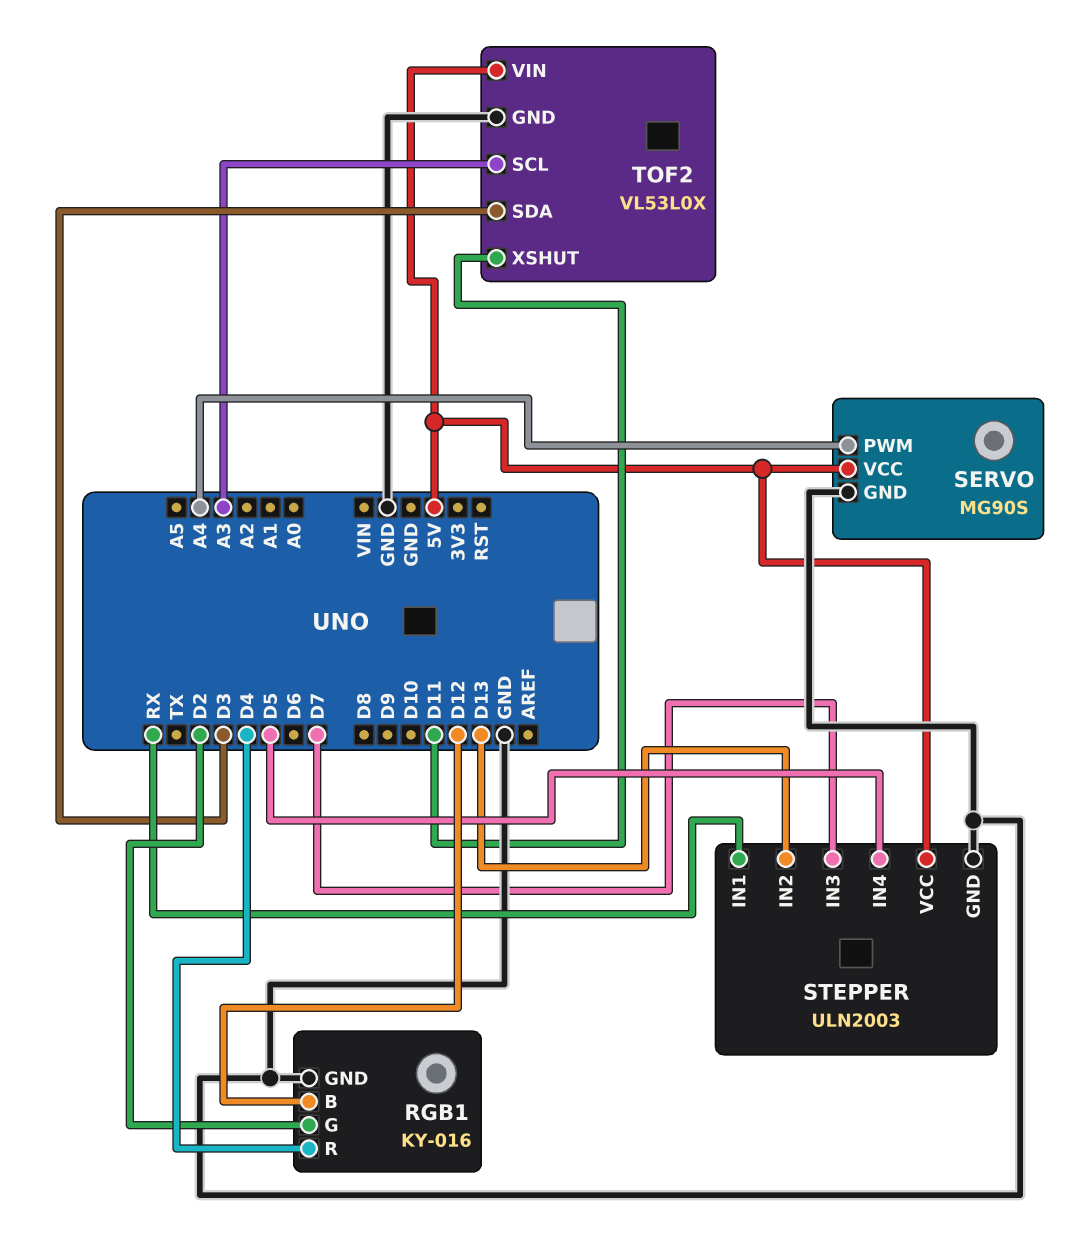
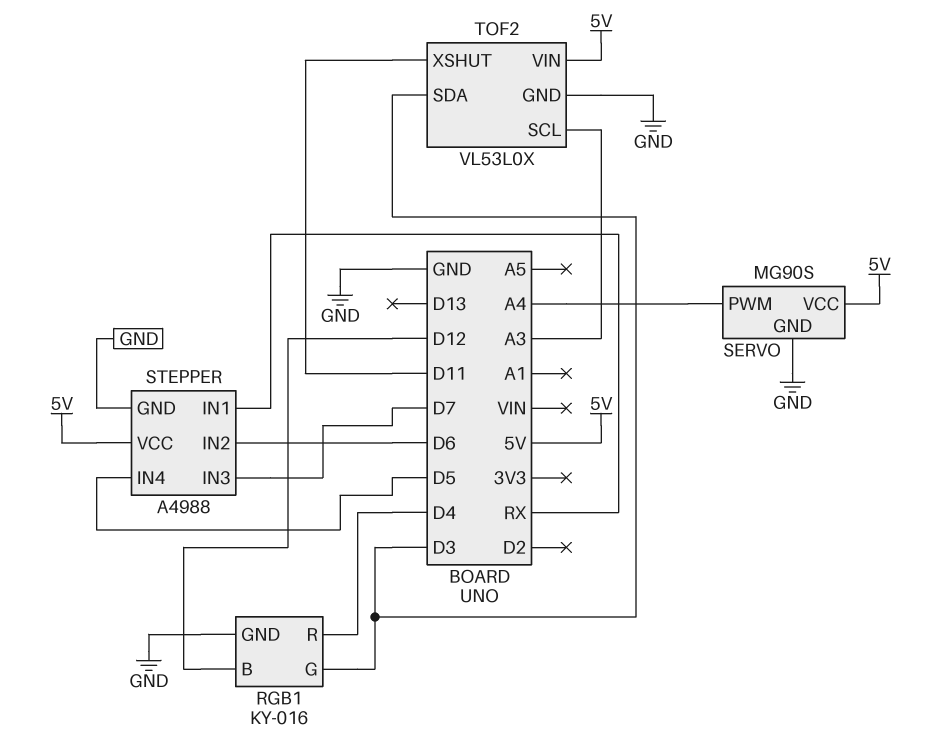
RGB1 pin G: D2 -> D3
STEPPER: ULN2003 -> A4988
STEPPER pin IN2: D13 -> D6

